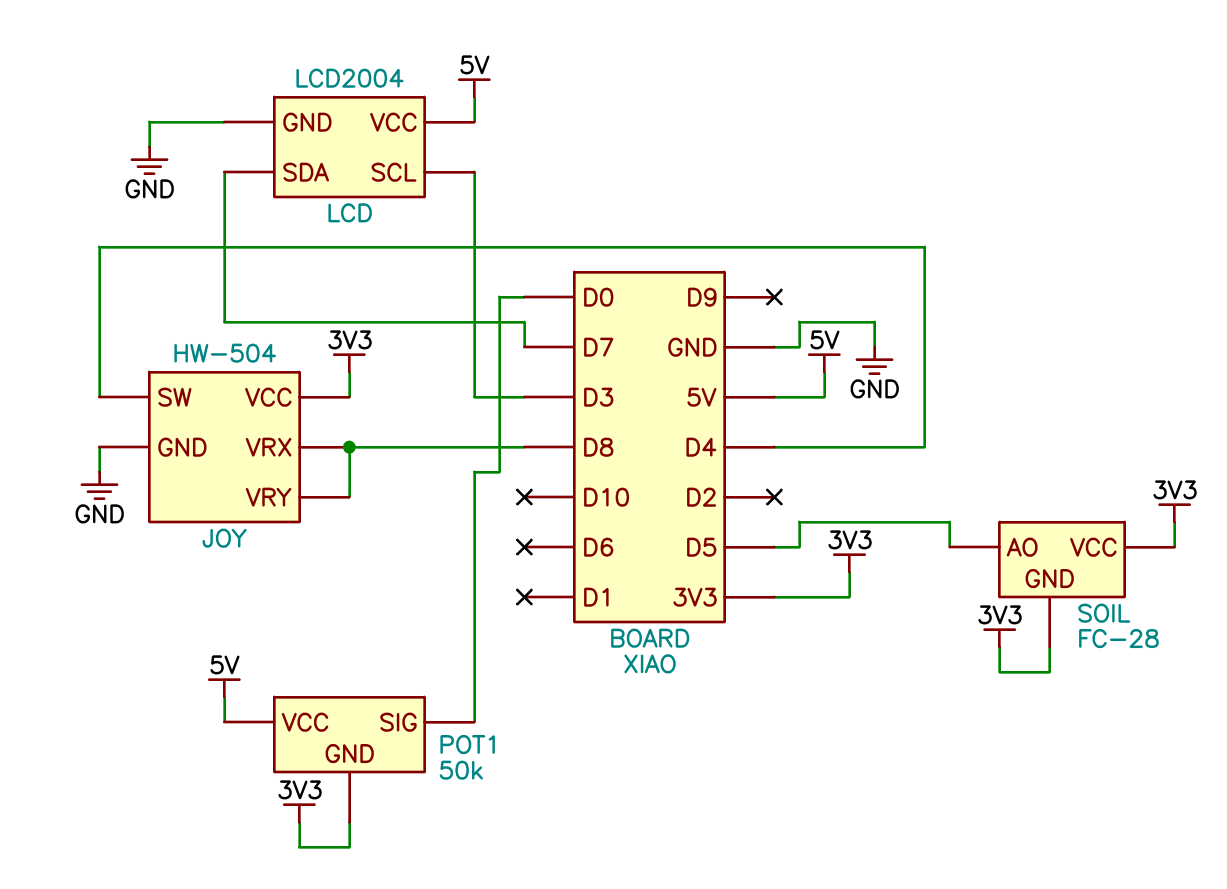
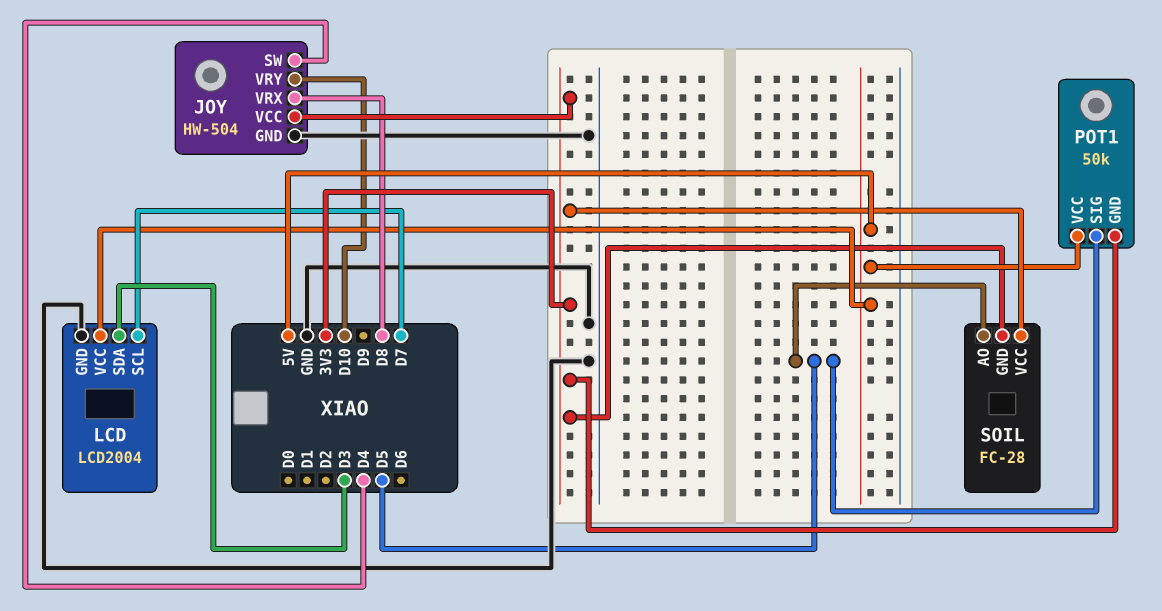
JOY pin VRY: D8 -> D10
LCD pin SCL: D3 -> D7
LCD pin SDA: D7 -> D3
POT1 pin SIG: D0 -> D5

